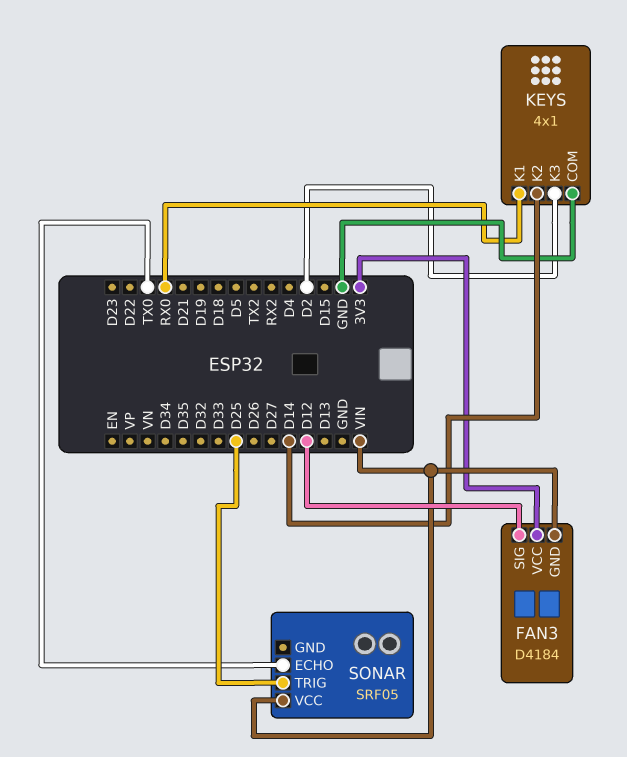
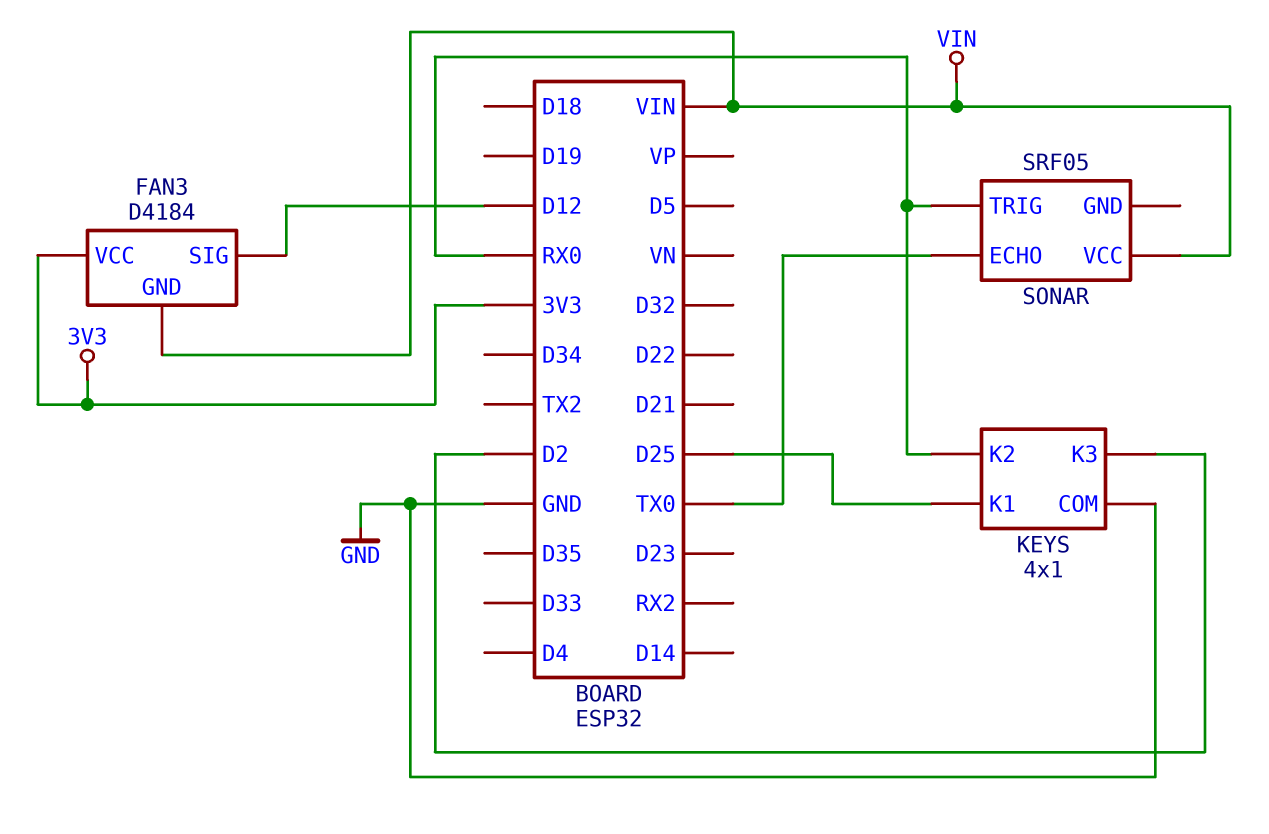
KEYS pin K1: RX0 -> D25
KEYS pin K2: D14 -> RX0
SONAR pin TRIG: D25 -> RX0

